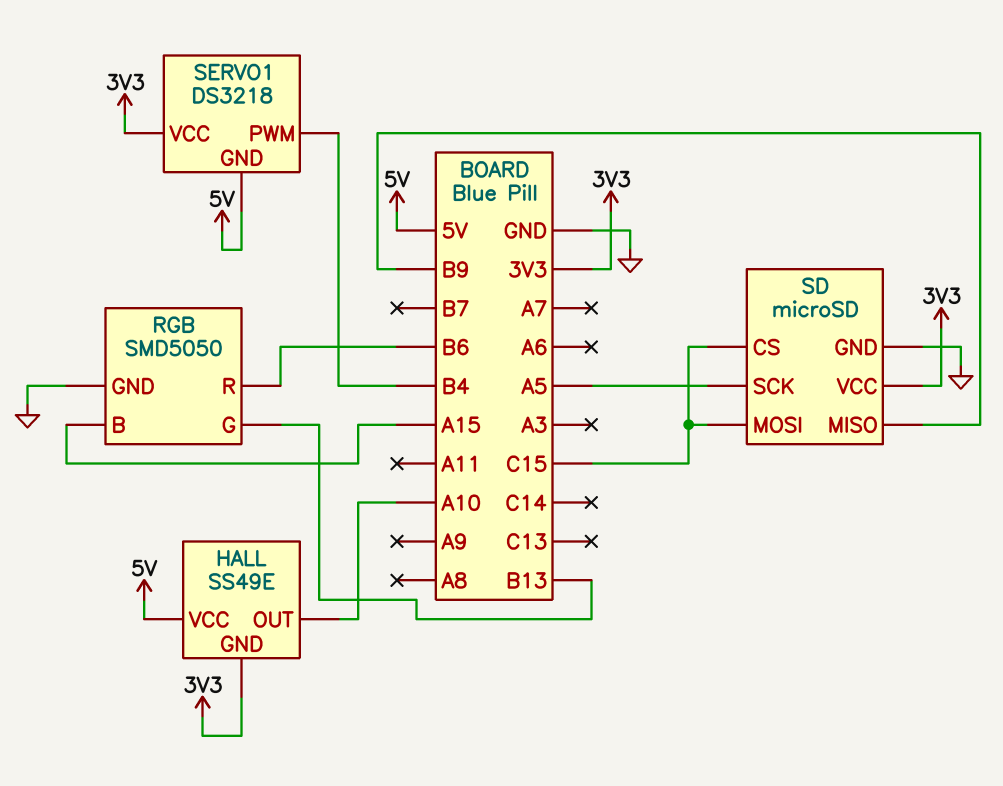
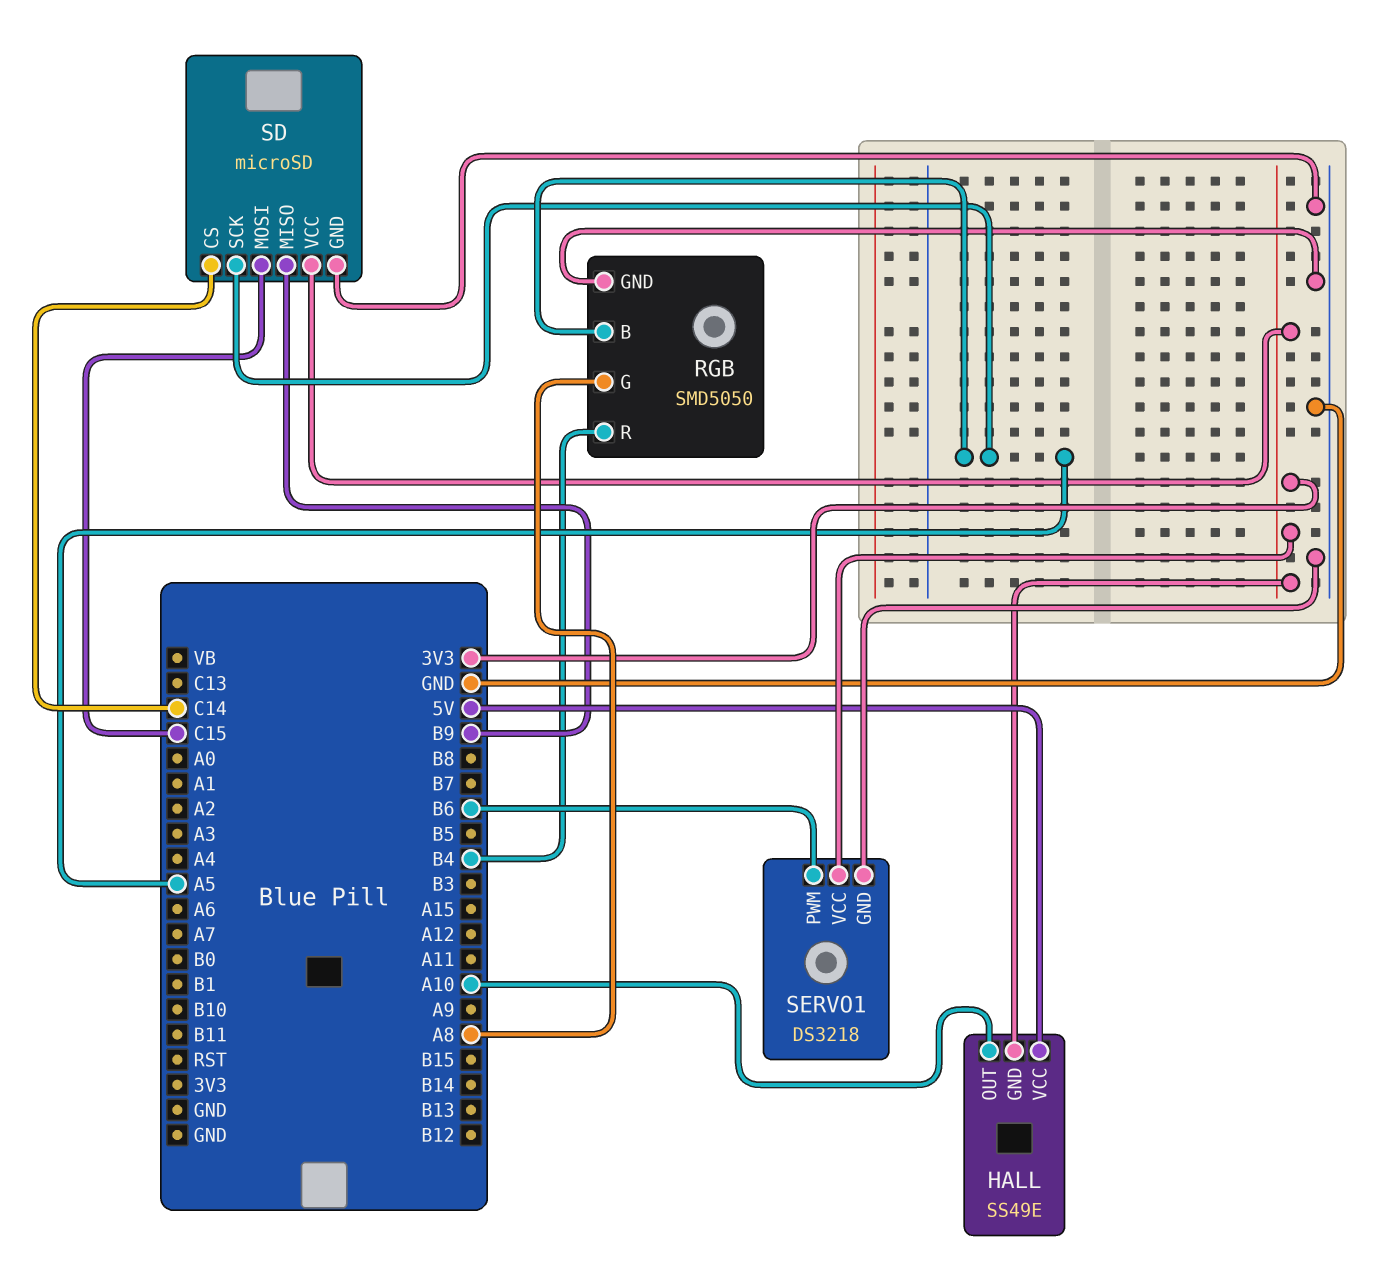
RGB pin B: A15 -> A5
RGB pin G: B13 -> A8
RGB pin R: B6 -> B4
SD pin CS: C15 -> C14
SERVO1 pin GND: 5V -> GND
SERVO1 pin PWM: B4 -> B6

